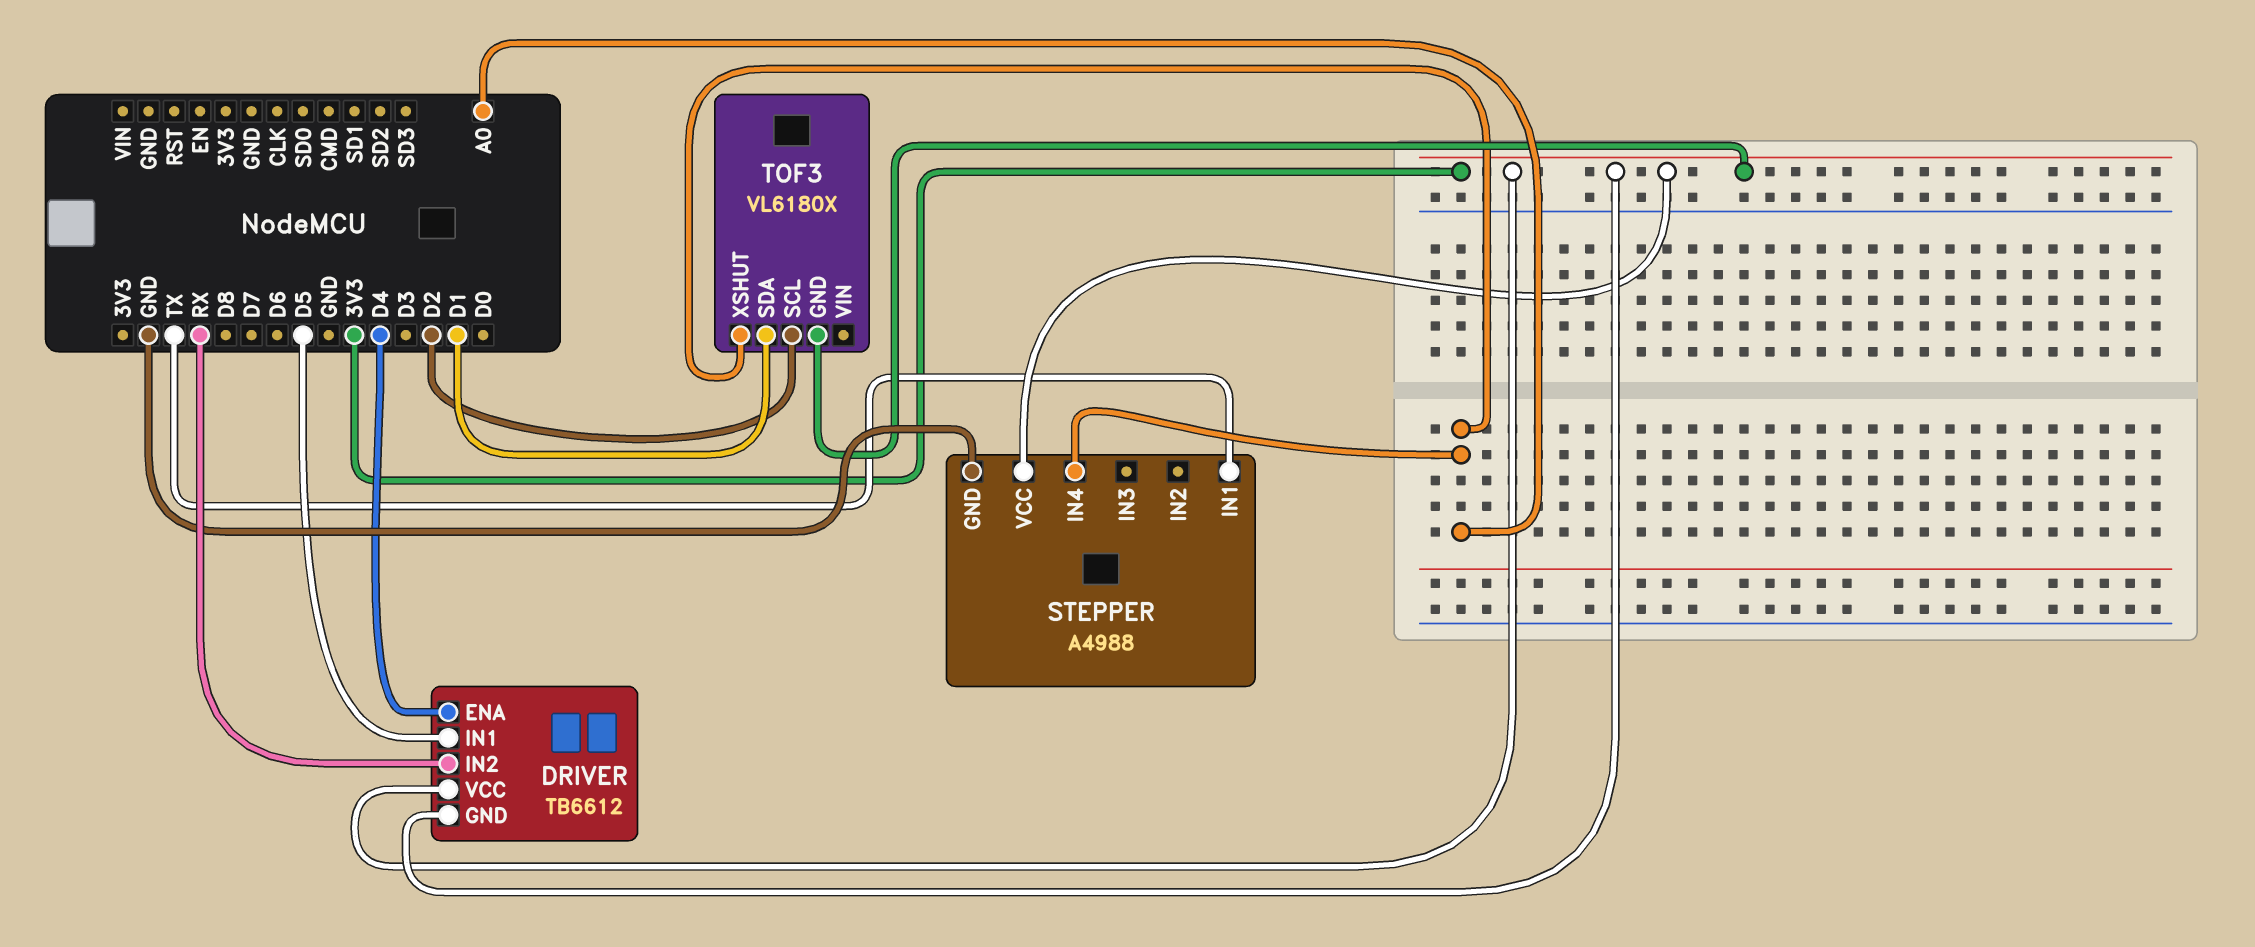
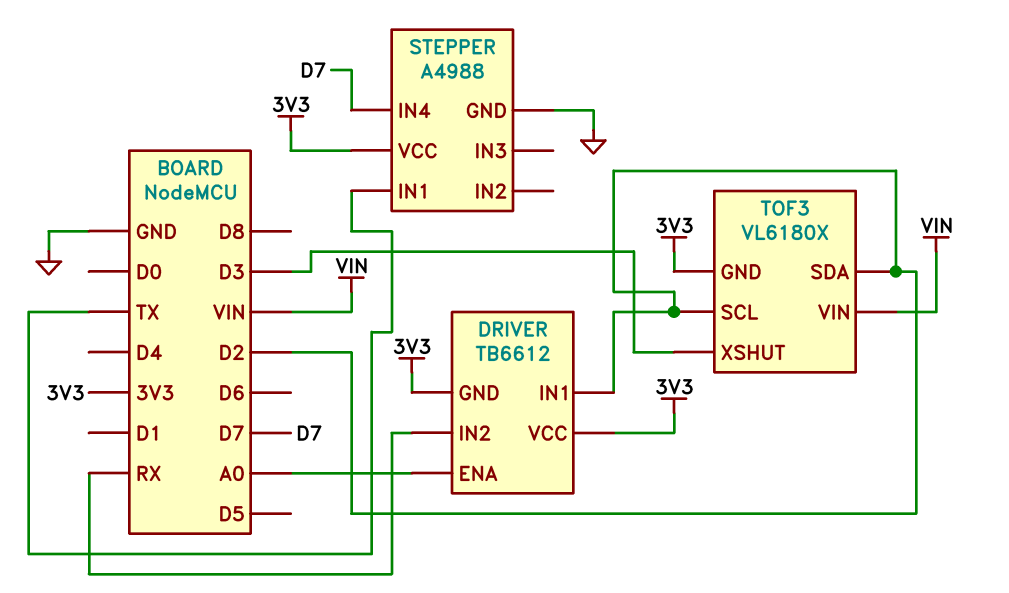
DRIVER pin ENA: D4 -> A0
DRIVER pin IN1: D5 -> D2
STEPPER pin IN4: A0 -> D7
TOF3 pin SDA: D1 -> D2
TOF3 pin VIN: none -> VIN
TOF3 pin XSHUT: A0 -> D3

